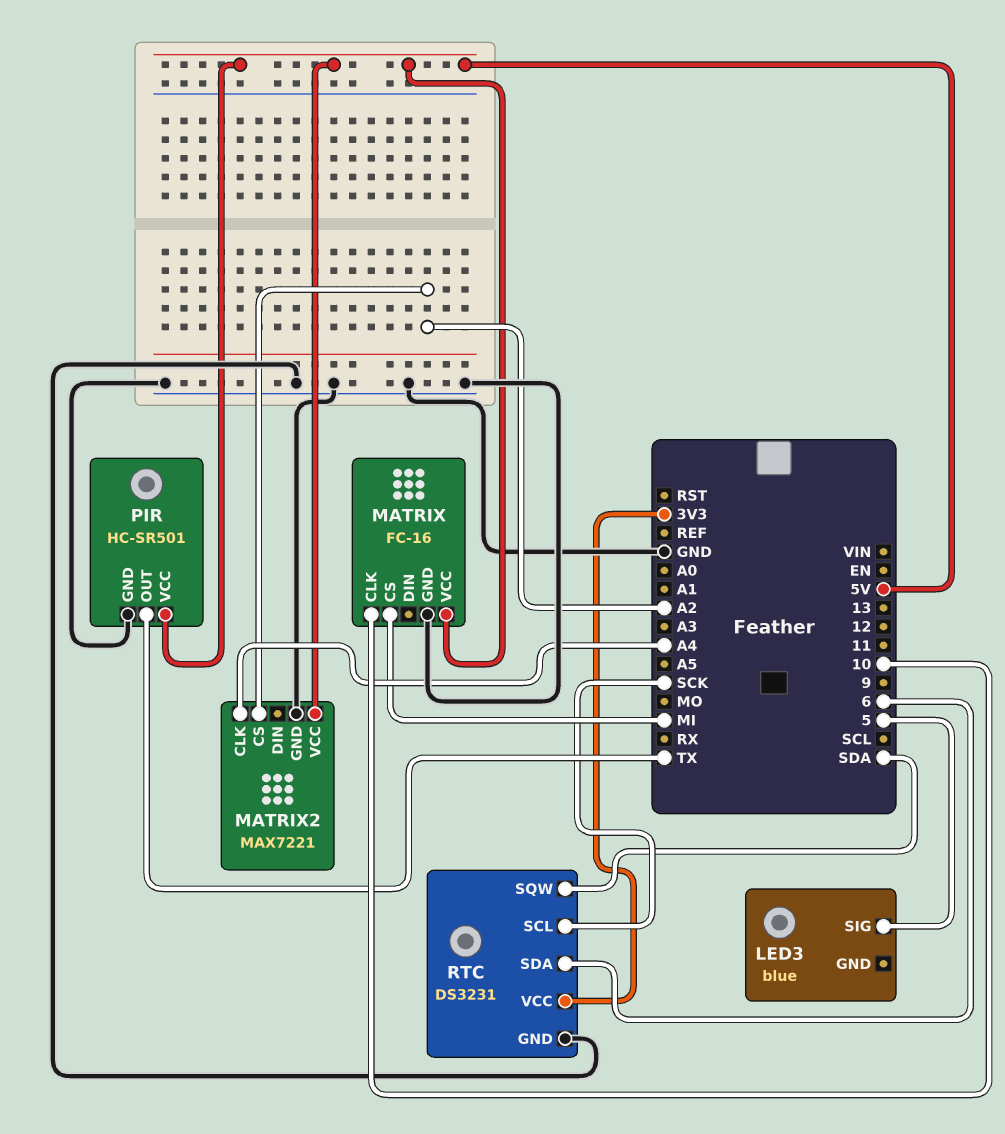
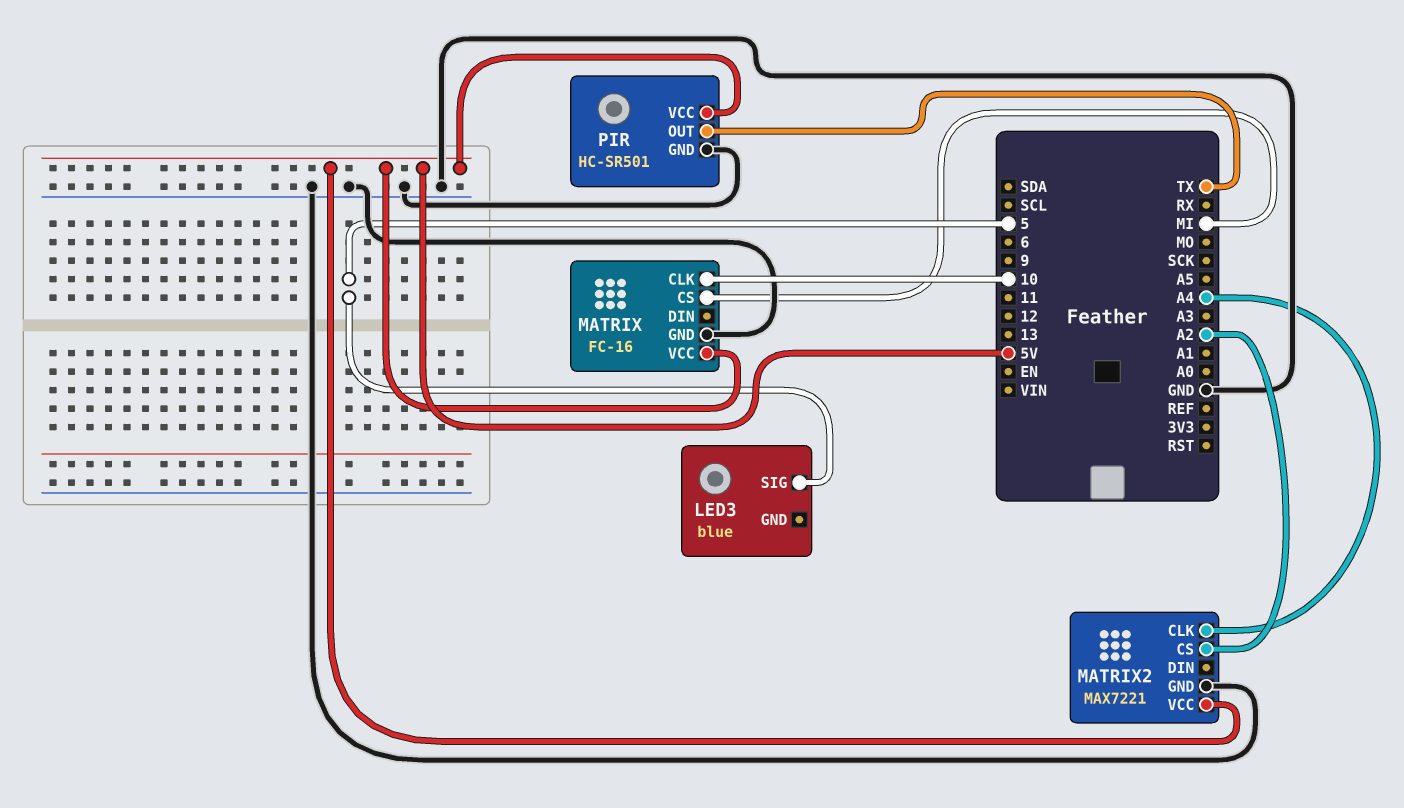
RTC: DS3231 -> none
RTC pin GND: GND -> none
RTC pin SCL: SCK -> none
RTC pin SDA: 6 -> none
RTC pin SQW: SDA -> none
RTC pin VCC: 3V3 -> none

